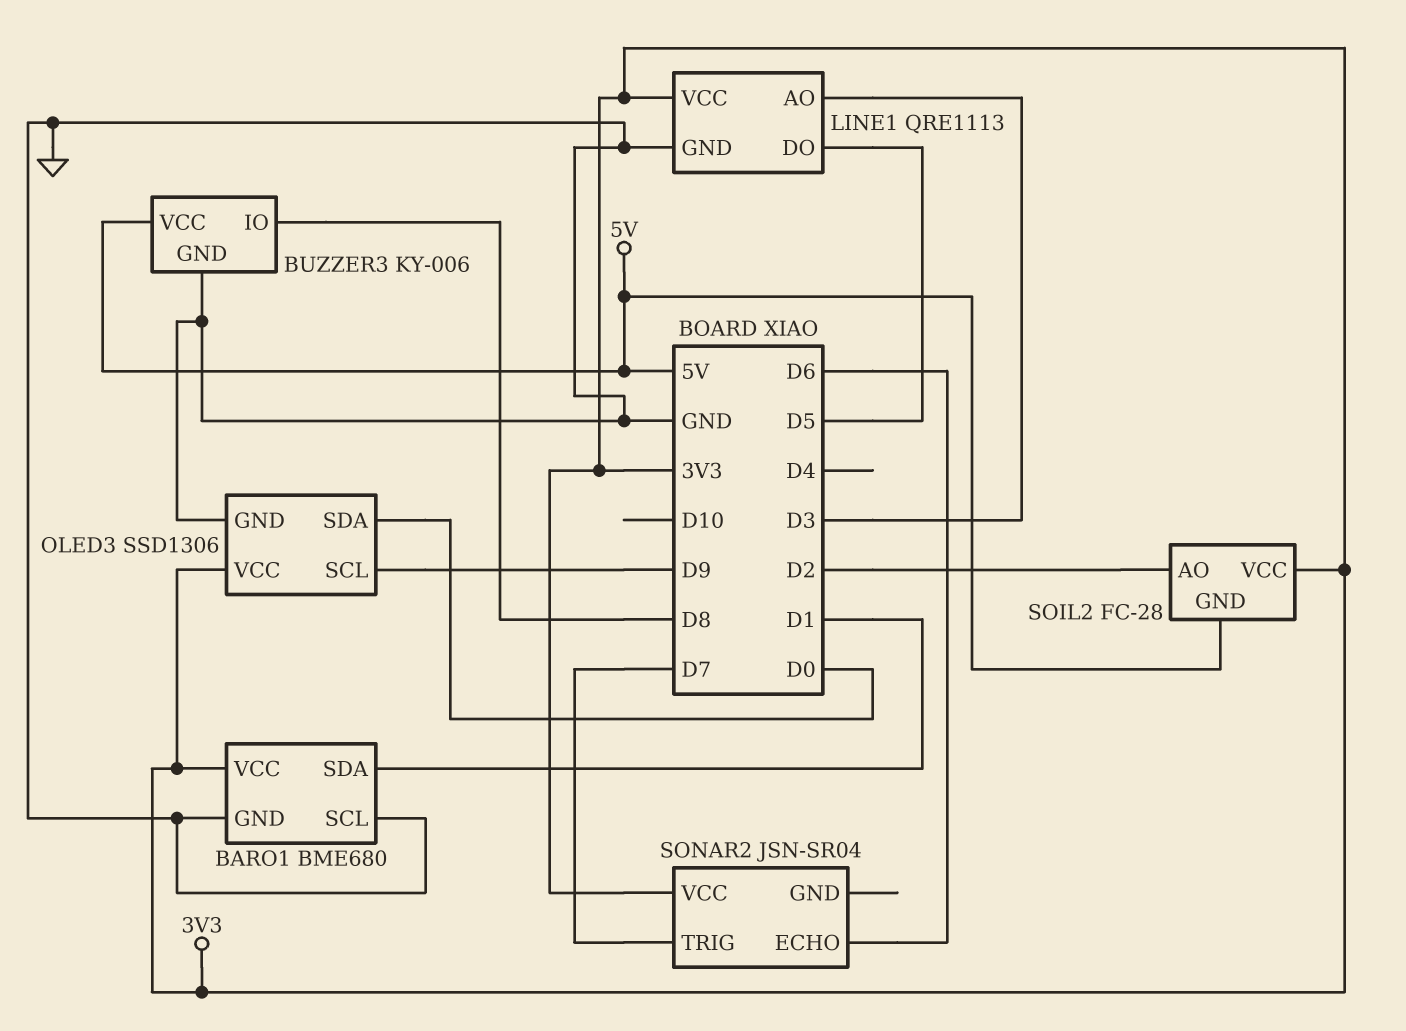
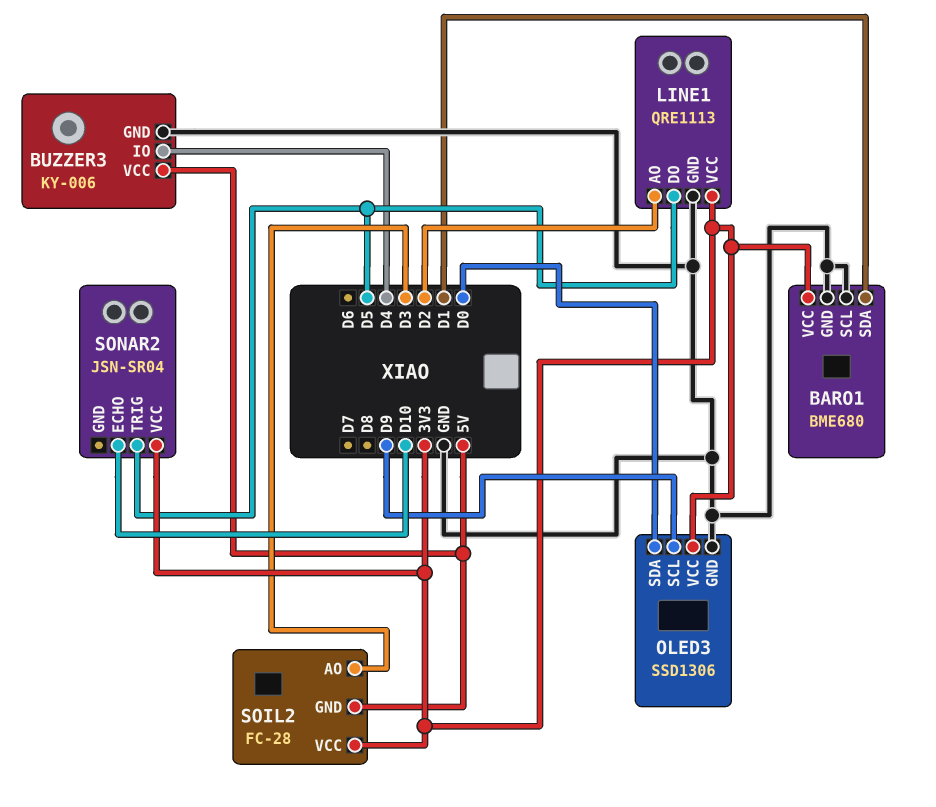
BUZZER3 pin IO: D8 -> D4
LINE1 pin AO: D3 -> D2
SOIL2 pin AO: D2 -> D3
SONAR2 pin ECHO: D6 -> D10
SONAR2 pin TRIG: D7 -> D5

